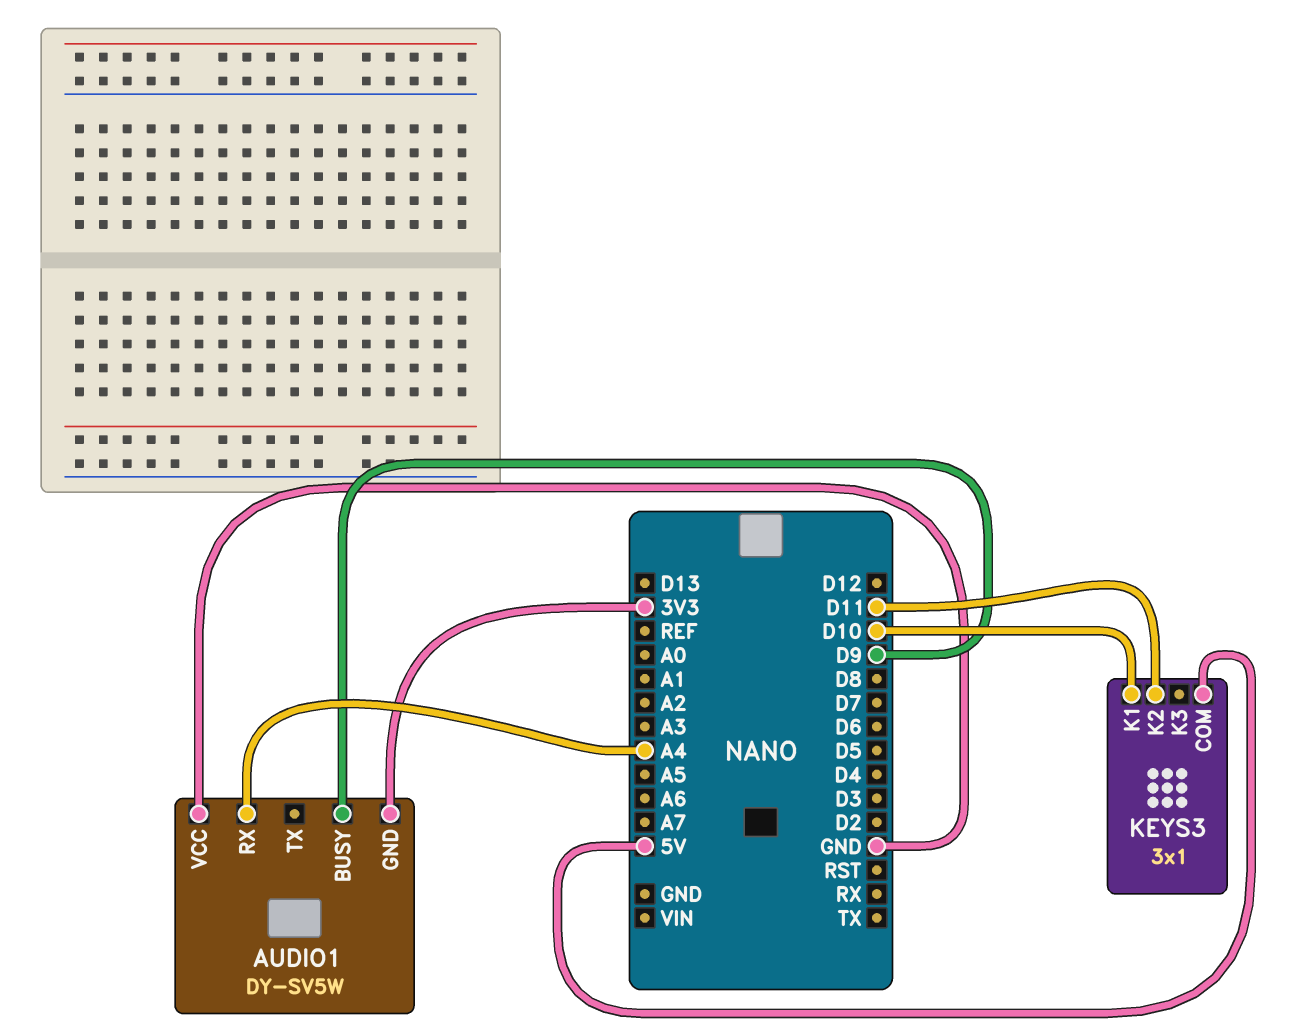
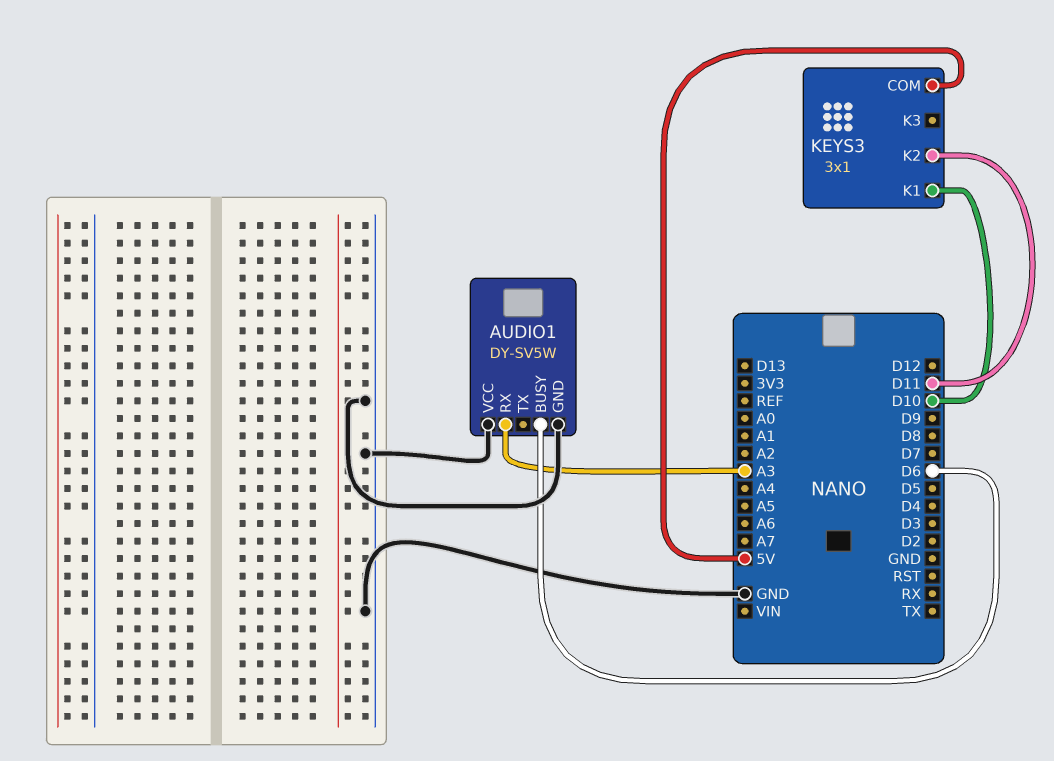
AUDIO1 pin BUSY: D9 -> D6
AUDIO1 pin GND: 3V3 -> GND
AUDIO1 pin RX: A4 -> A3

